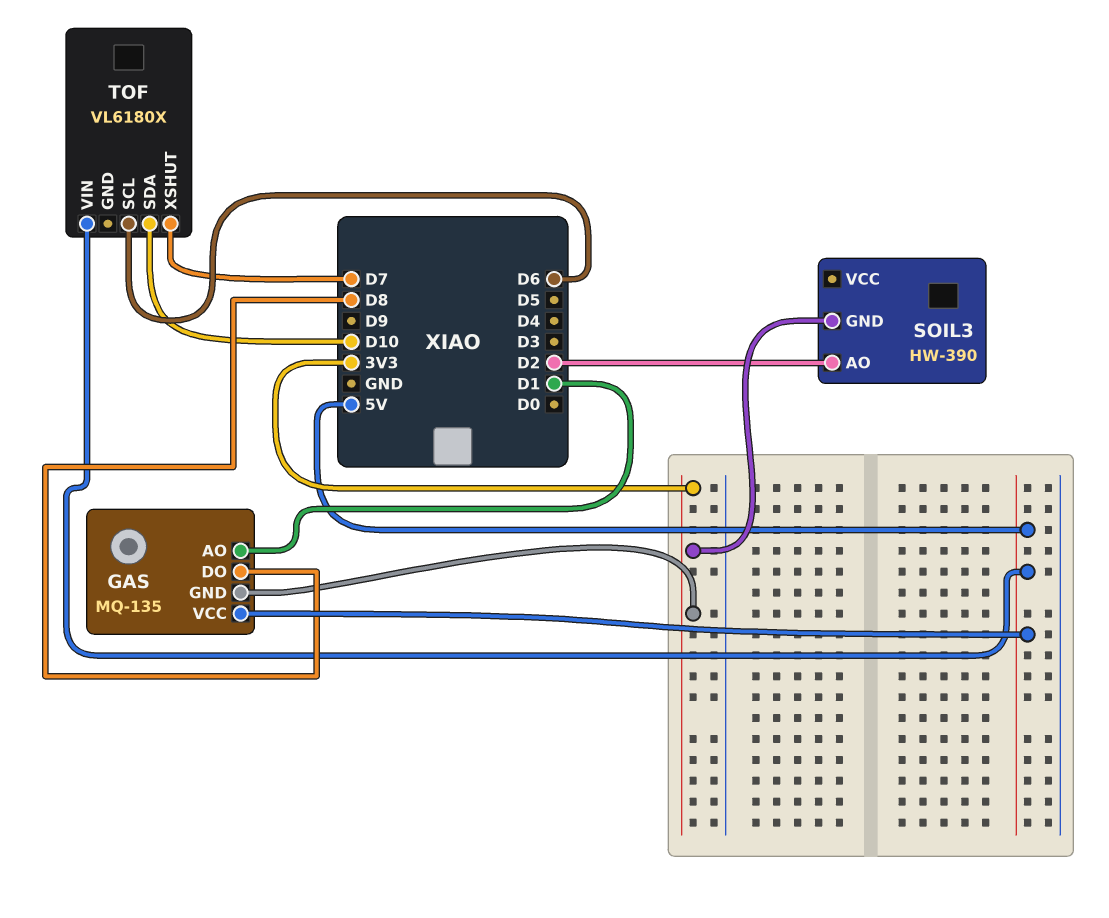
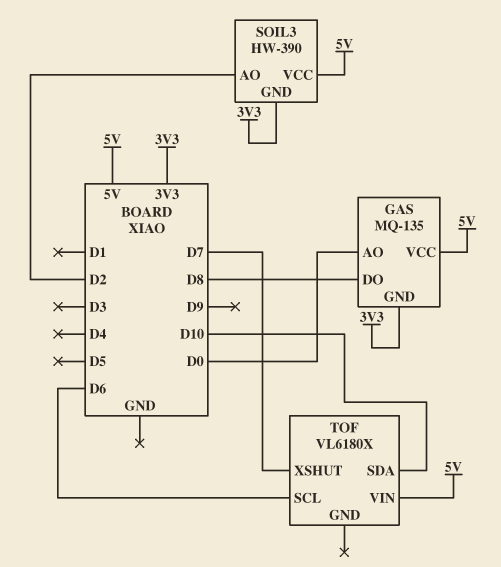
GAS pin AO: D1 -> D0
SOIL3 pin VCC: none -> 5V

